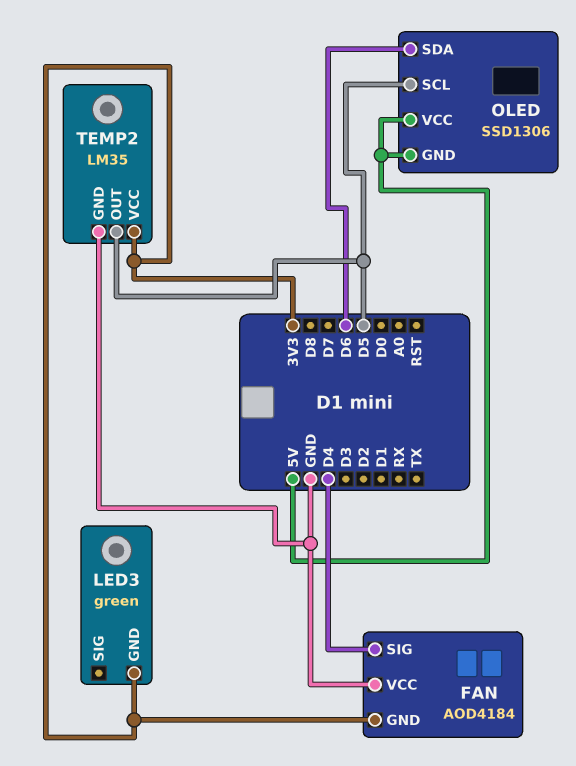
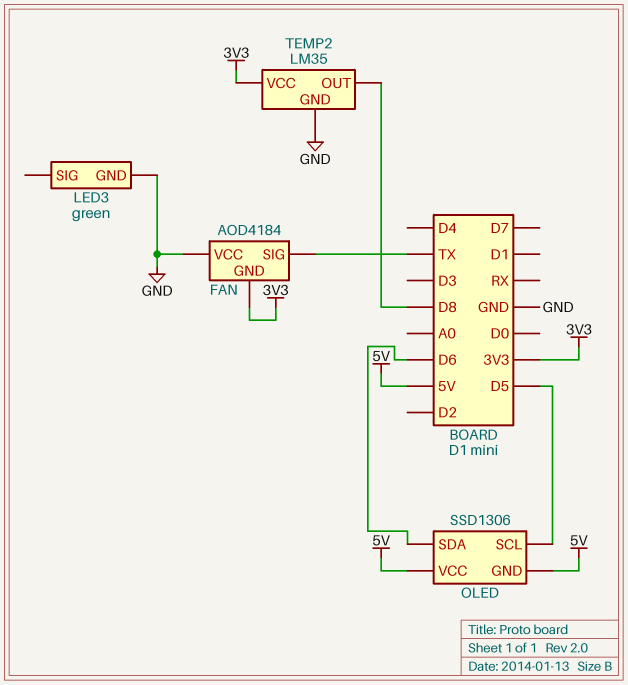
FAN pin SIG: D4 -> TX
LED3 pin GND: 3V3 -> GND
TEMP2 pin OUT: D5 -> D8

